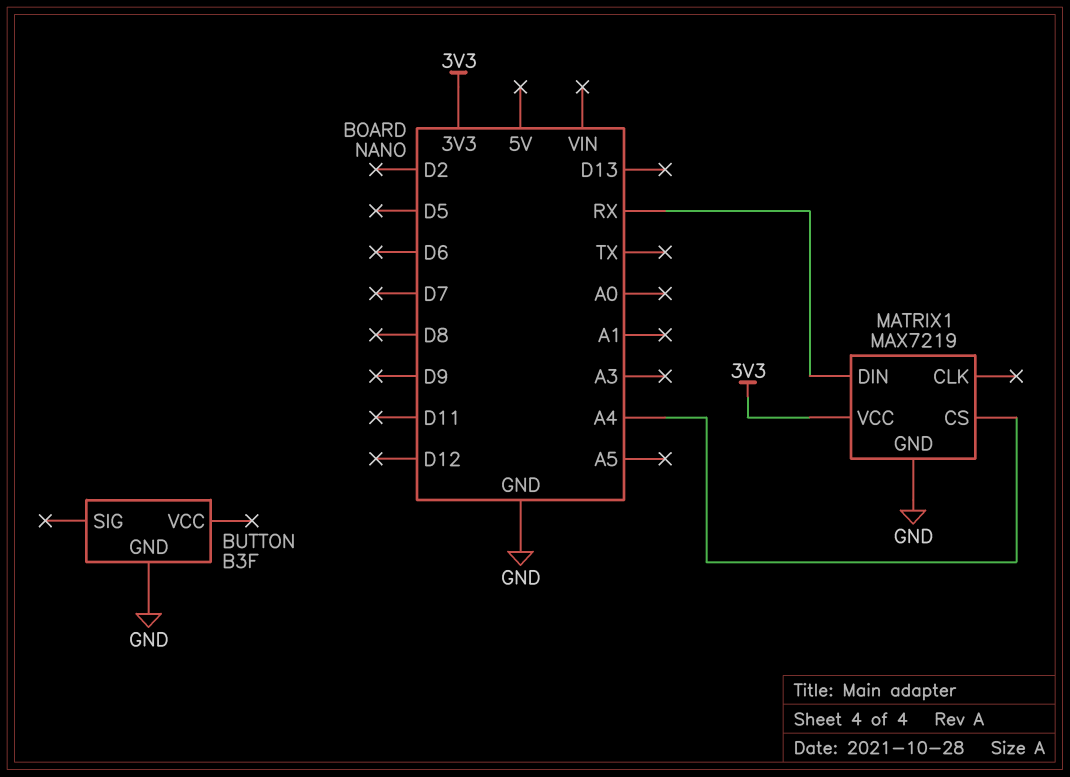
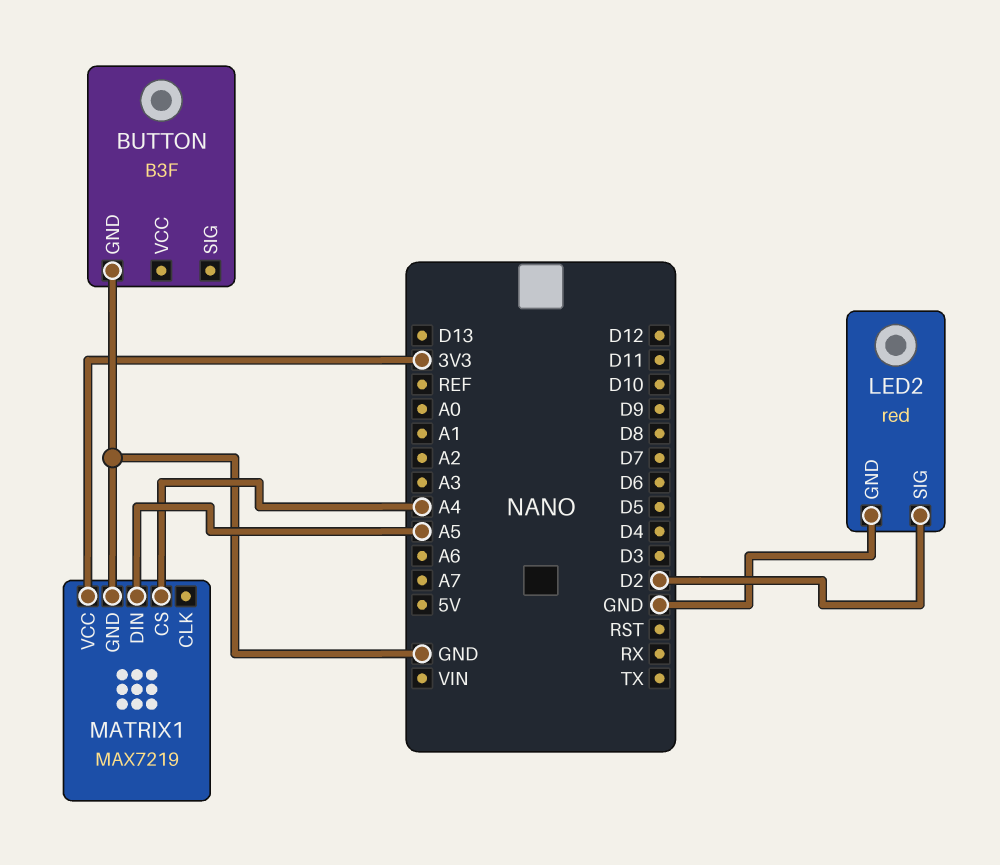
LED2: none -> red
LED2 pin GND: none -> GND
LED2 pin SIG: none -> D2
MATRIX1 pin DIN: RX -> A5

